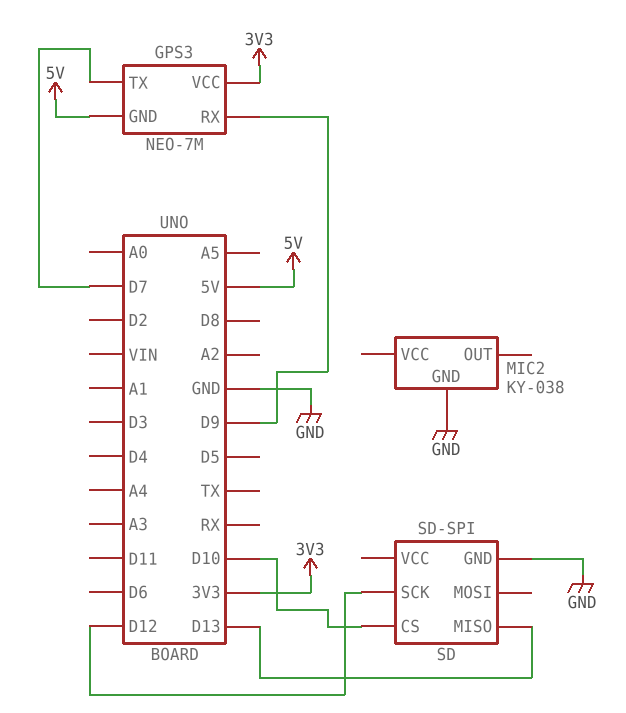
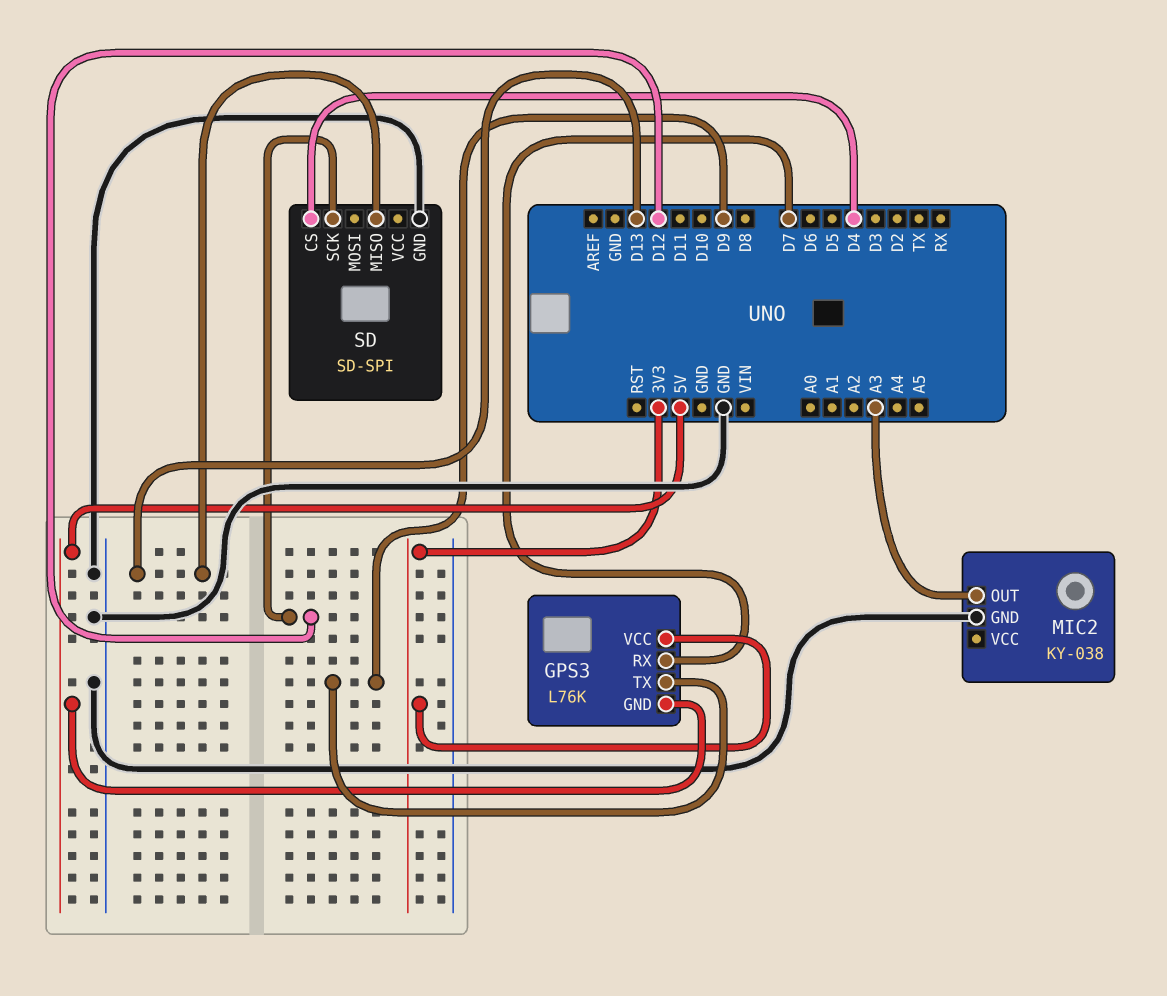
GPS3: NEO-7M -> L76K
GPS3 pin RX: D9 -> D7
GPS3 pin TX: D7 -> D9
MIC2 pin OUT: none -> A3
SD pin CS: D10 -> D4

